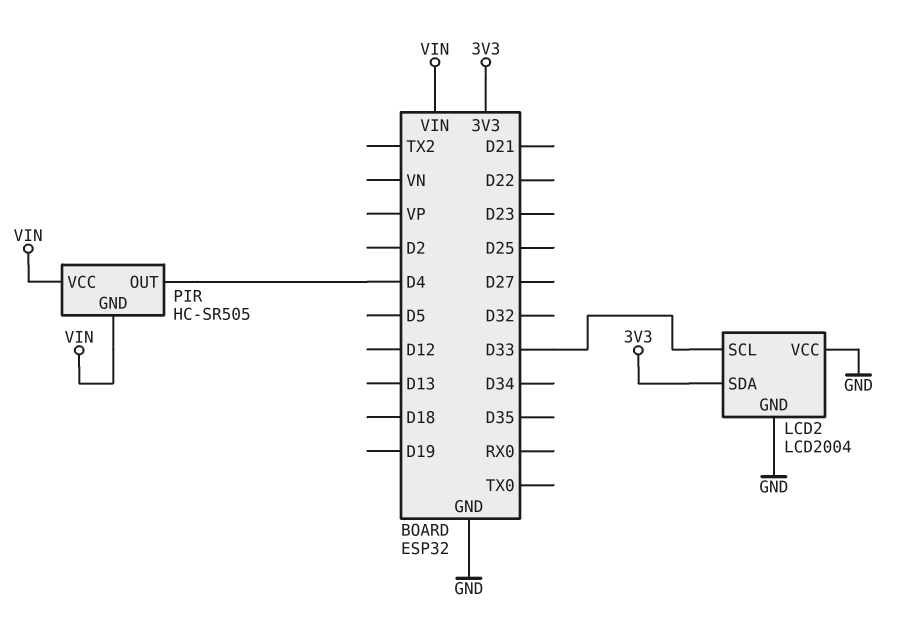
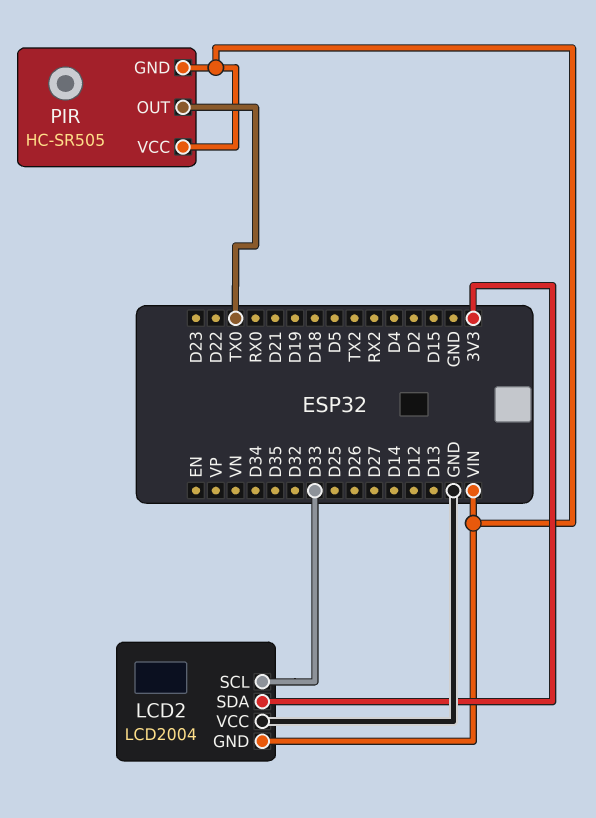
LCD2 pin GND: GND -> VIN
PIR pin OUT: D4 -> TX0

